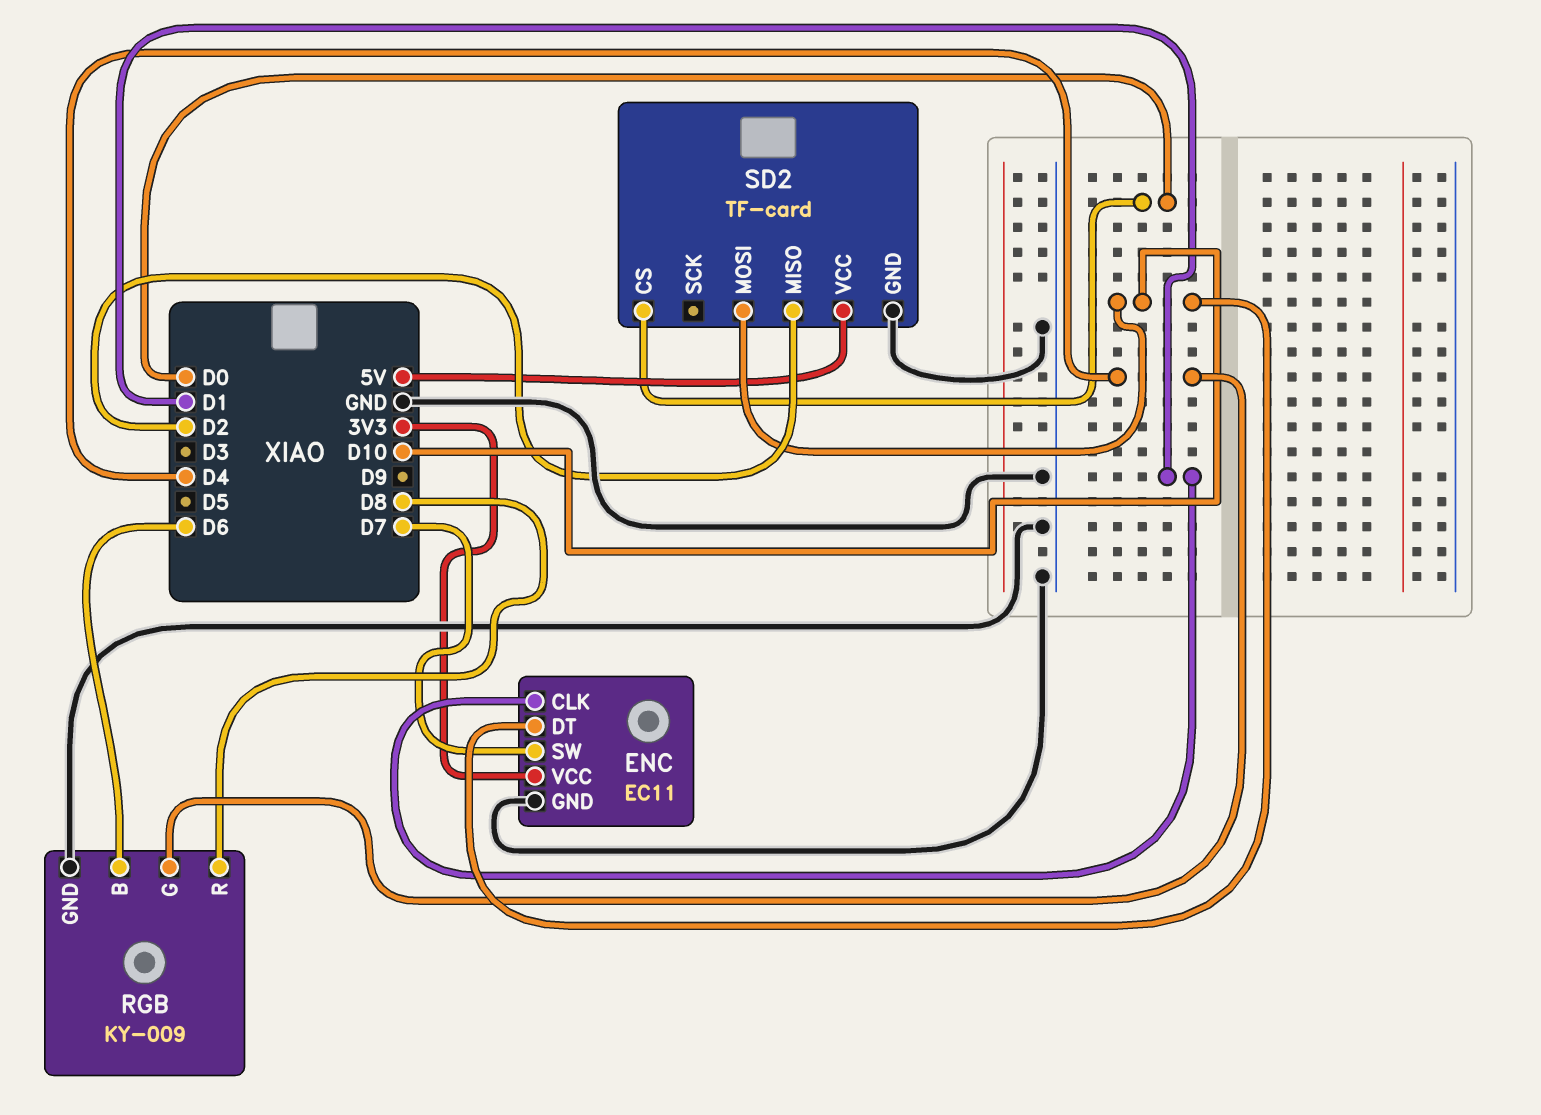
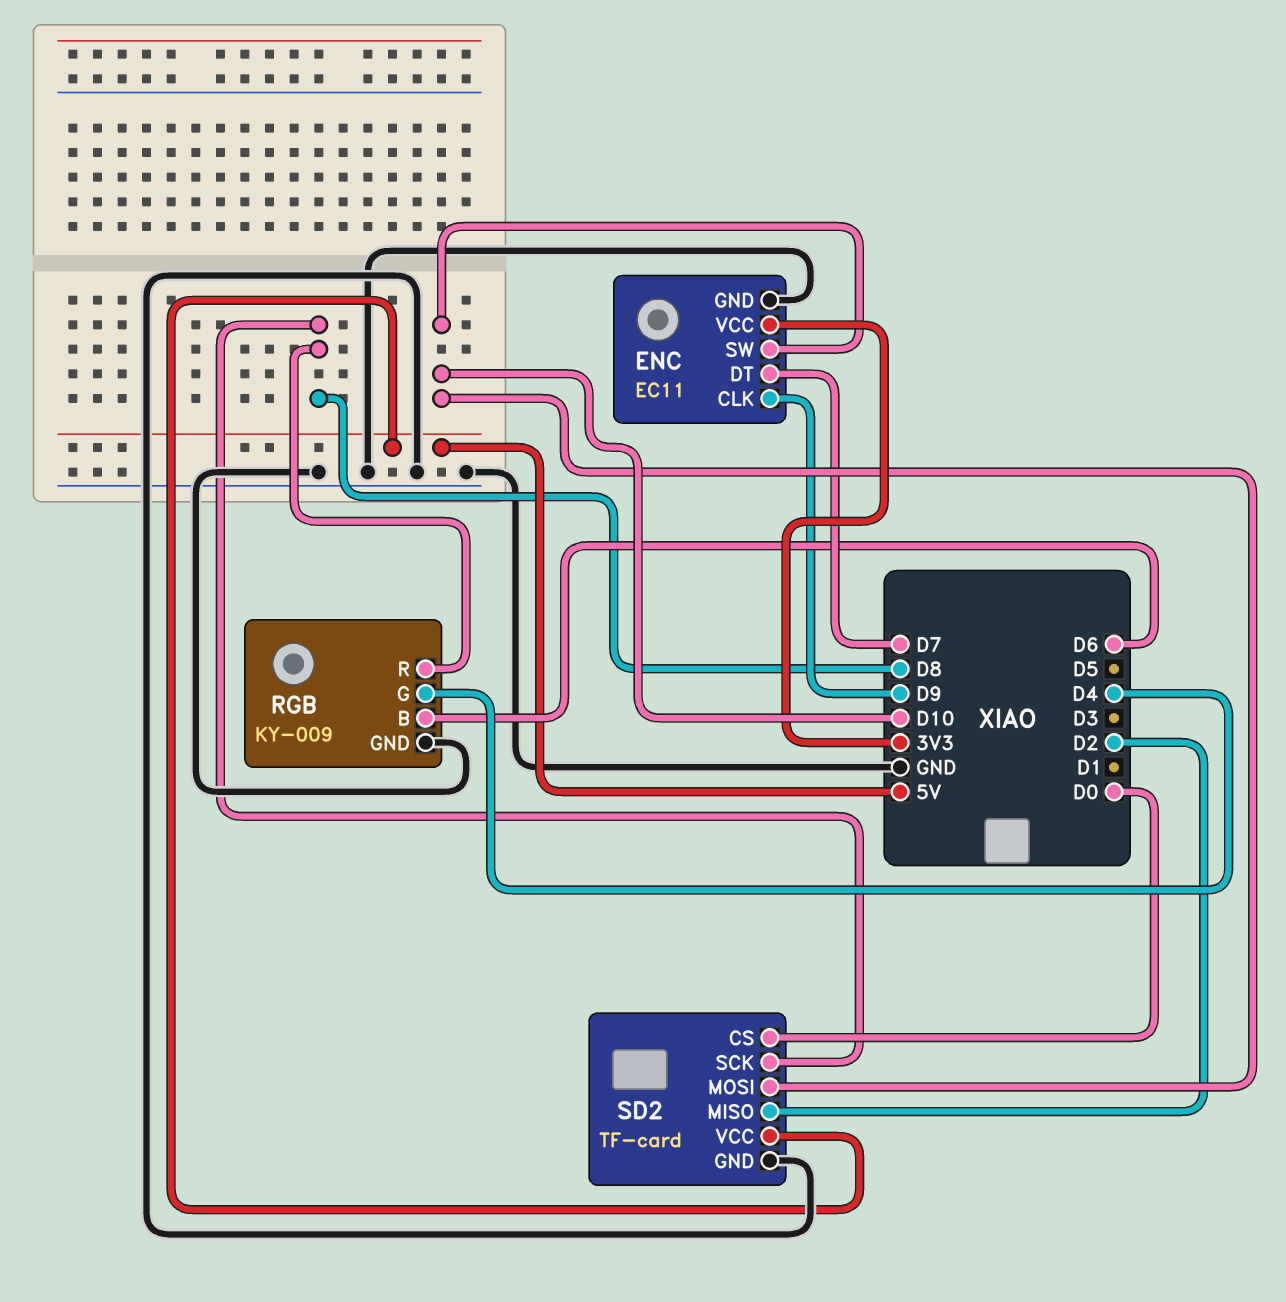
ENC pin CLK: D1 -> D9
ENC pin DT: D10 -> D7
ENC pin SW: D7 -> D10
SD2 pin SCK: none -> D8

